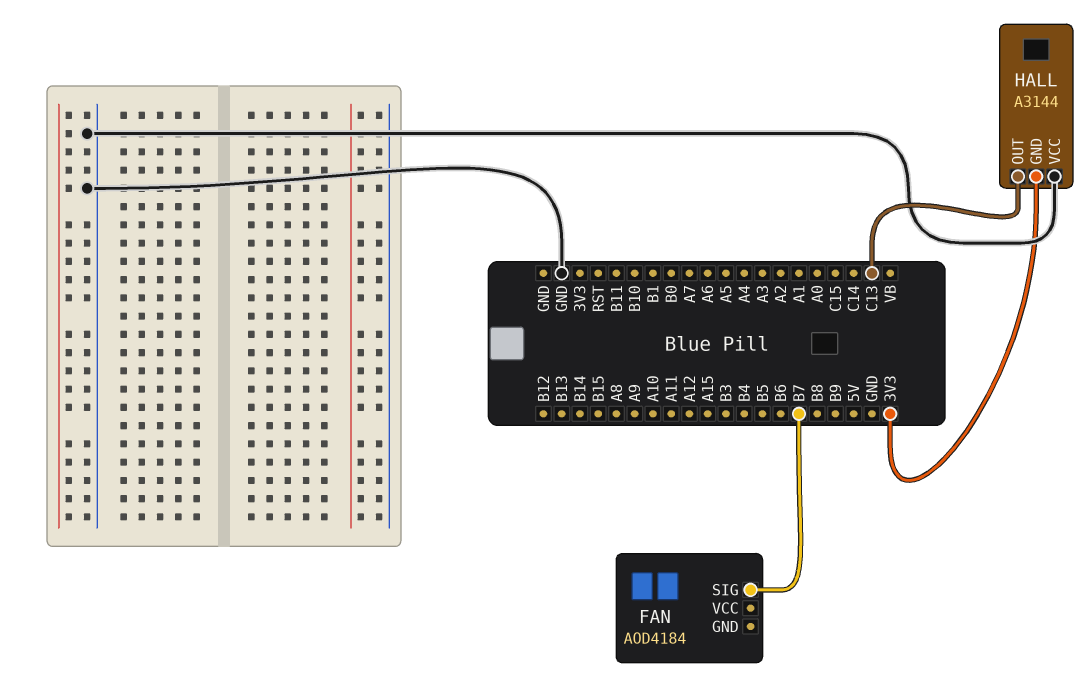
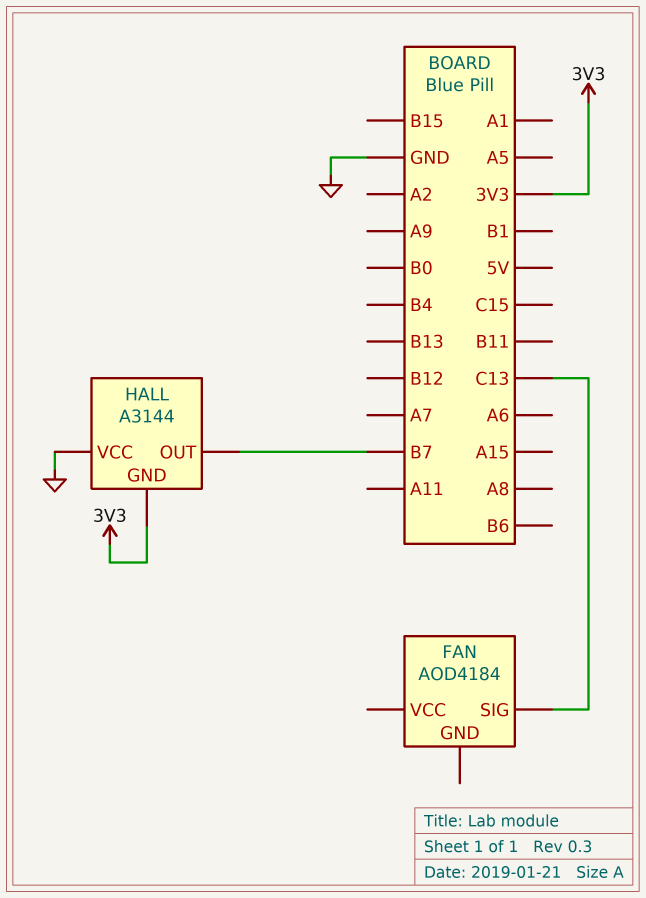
FAN pin SIG: B7 -> C13
HALL pin OUT: C13 -> B7

